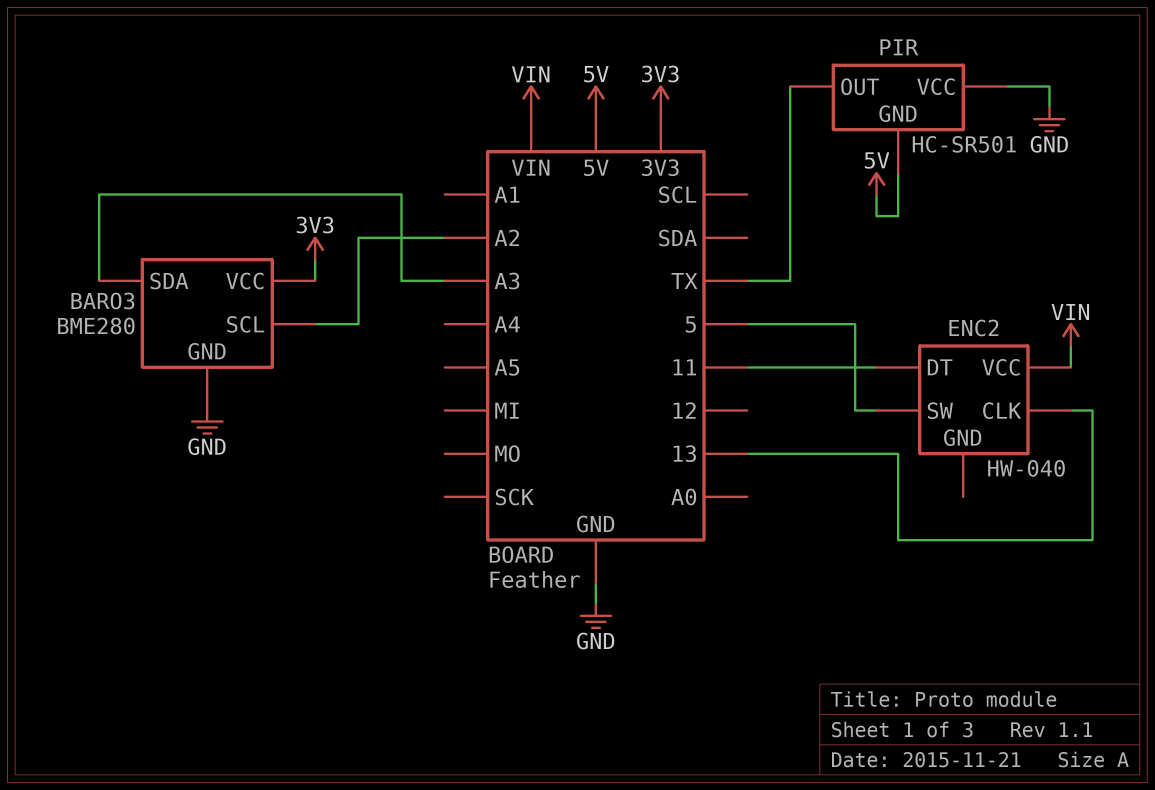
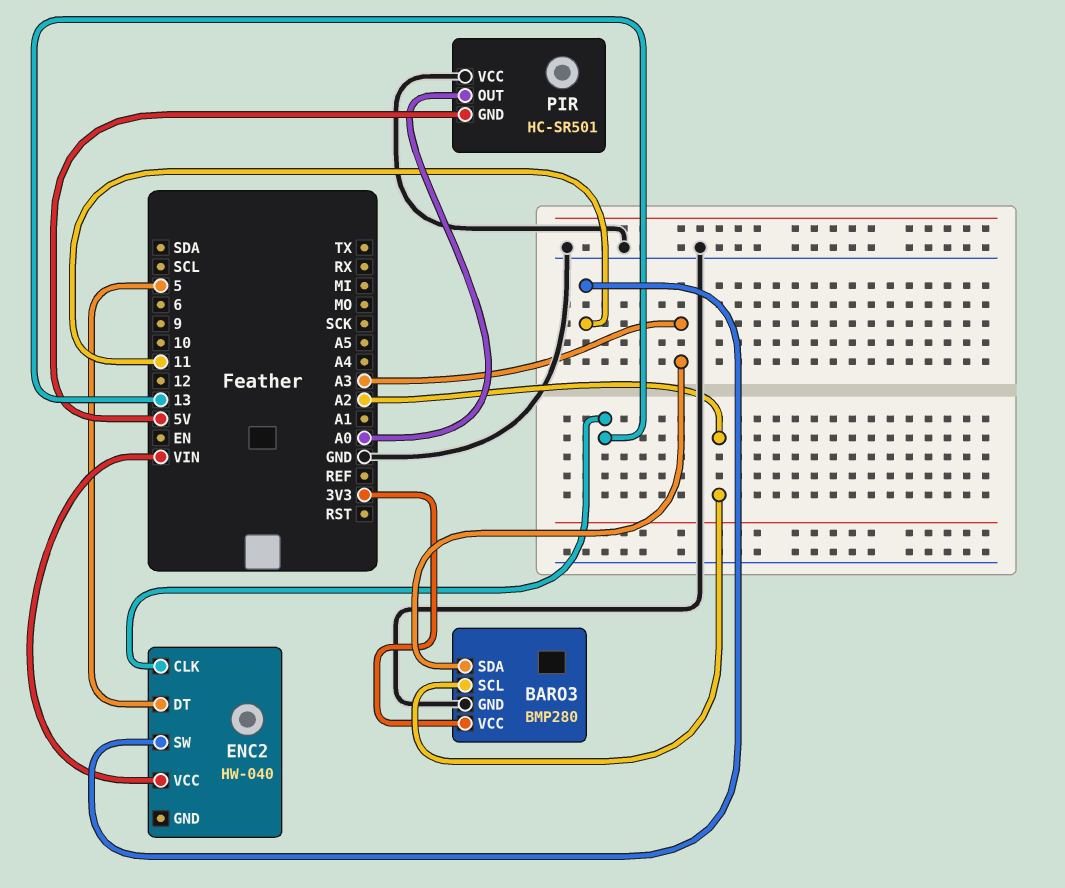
BARO3: BME280 -> BMP280
ENC2 pin DT: 11 -> 5
ENC2 pin SW: 5 -> 11
PIR pin OUT: TX -> A0

